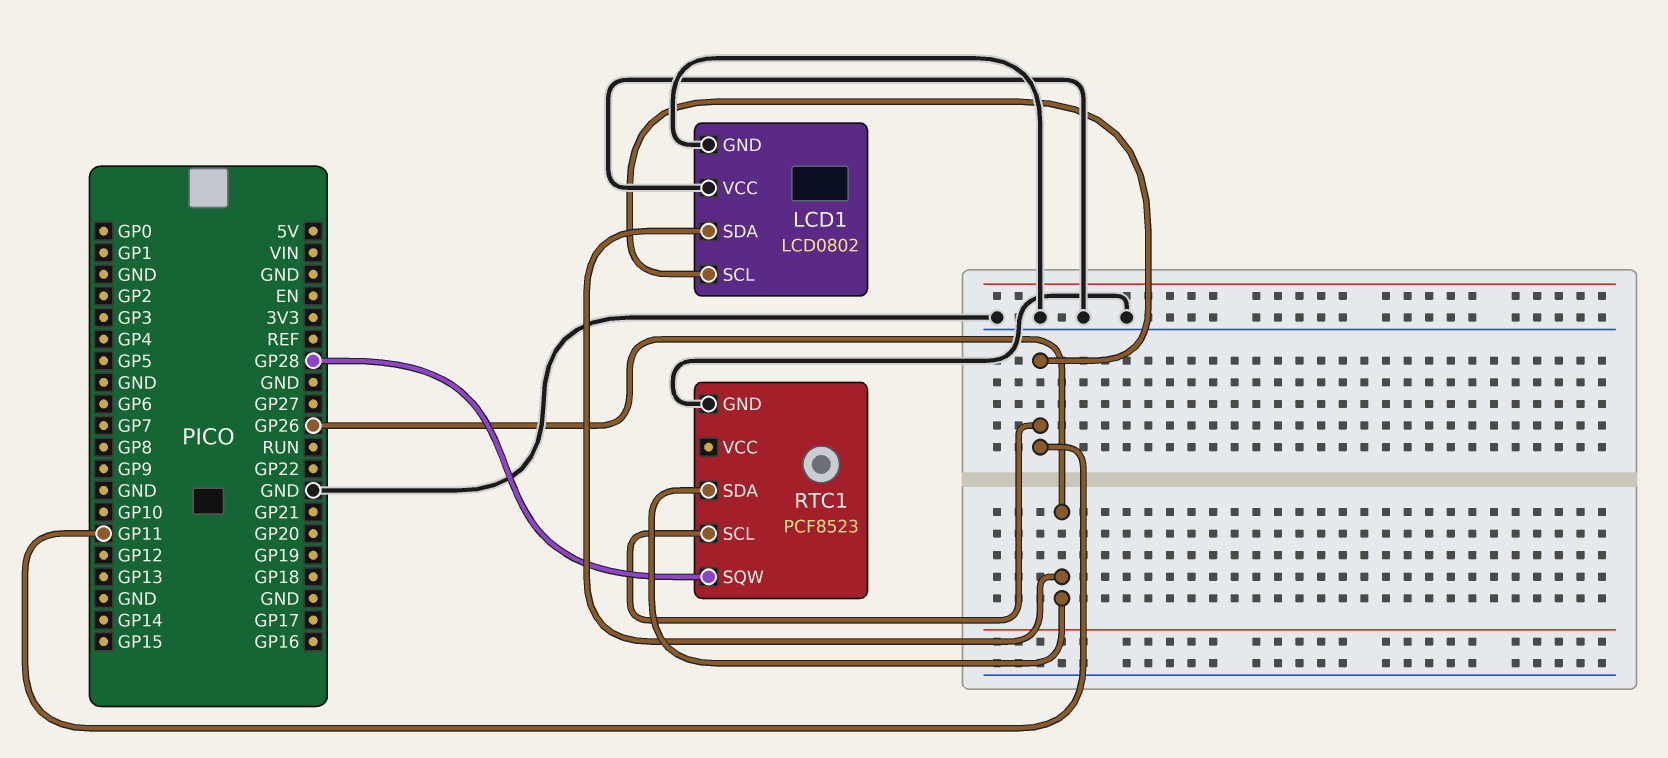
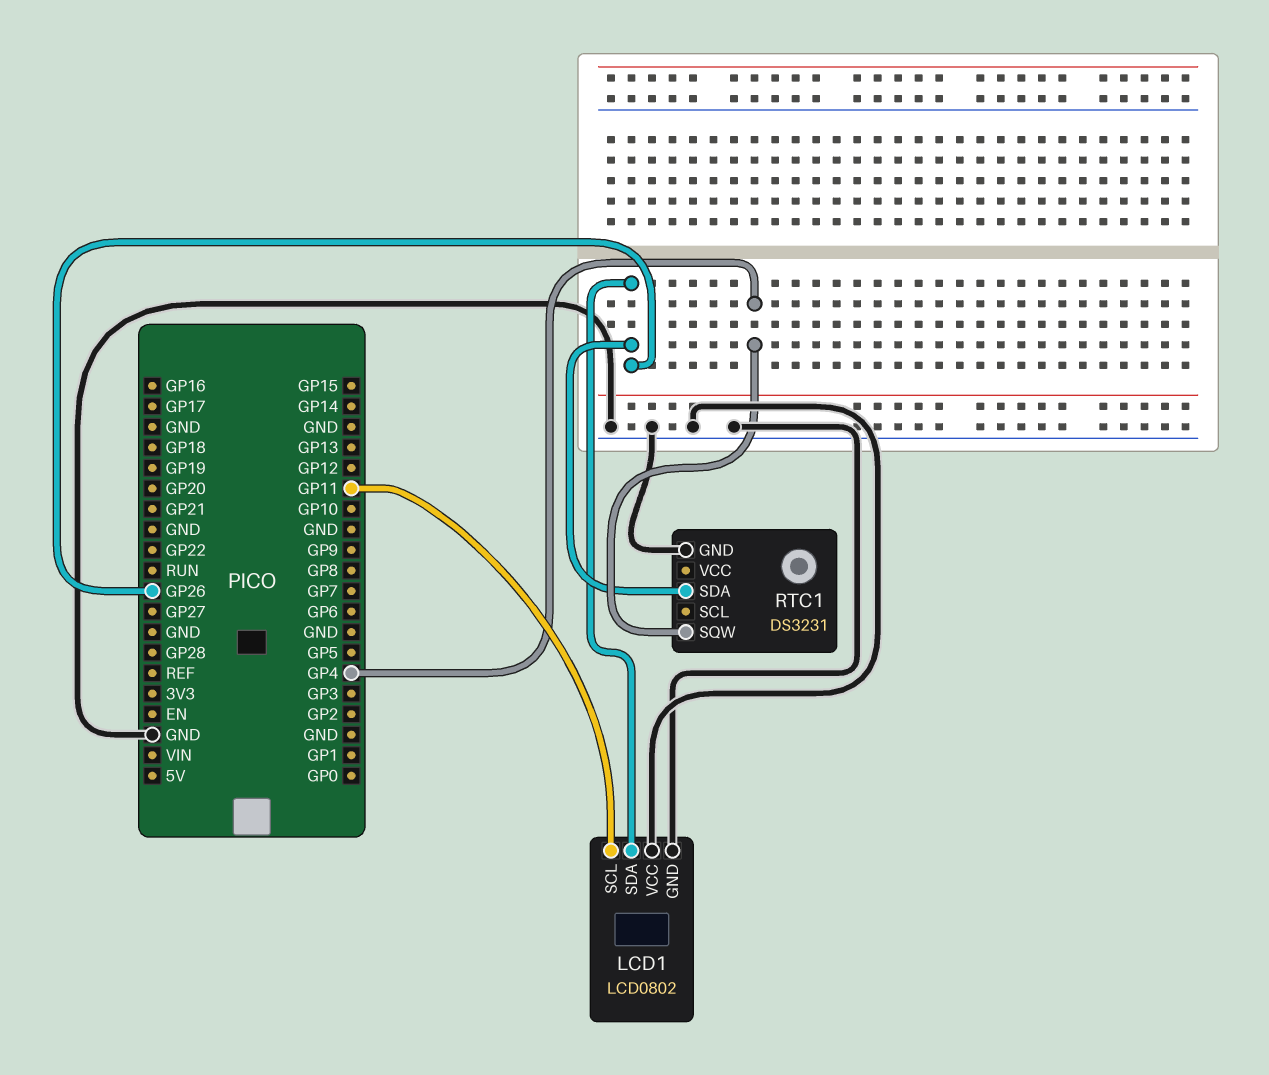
RTC1: PCF8523 -> DS3231
RTC1 pin SCL: GP11 -> none
RTC1 pin SQW: GP28 -> GP4

